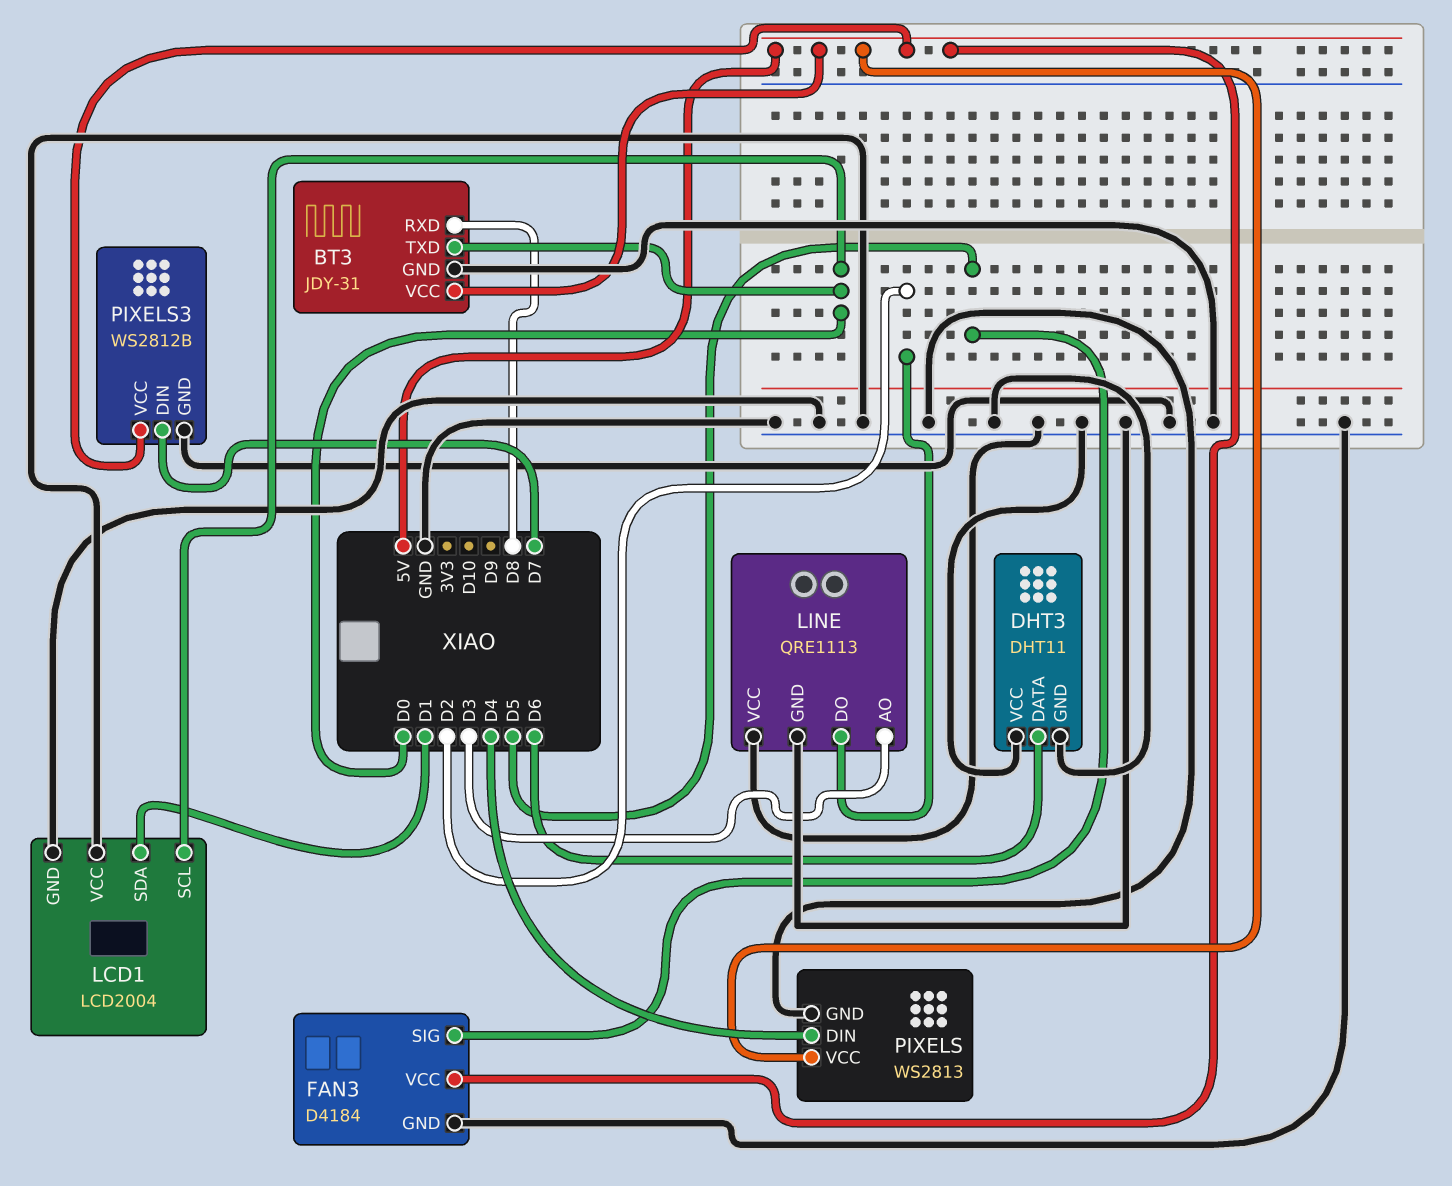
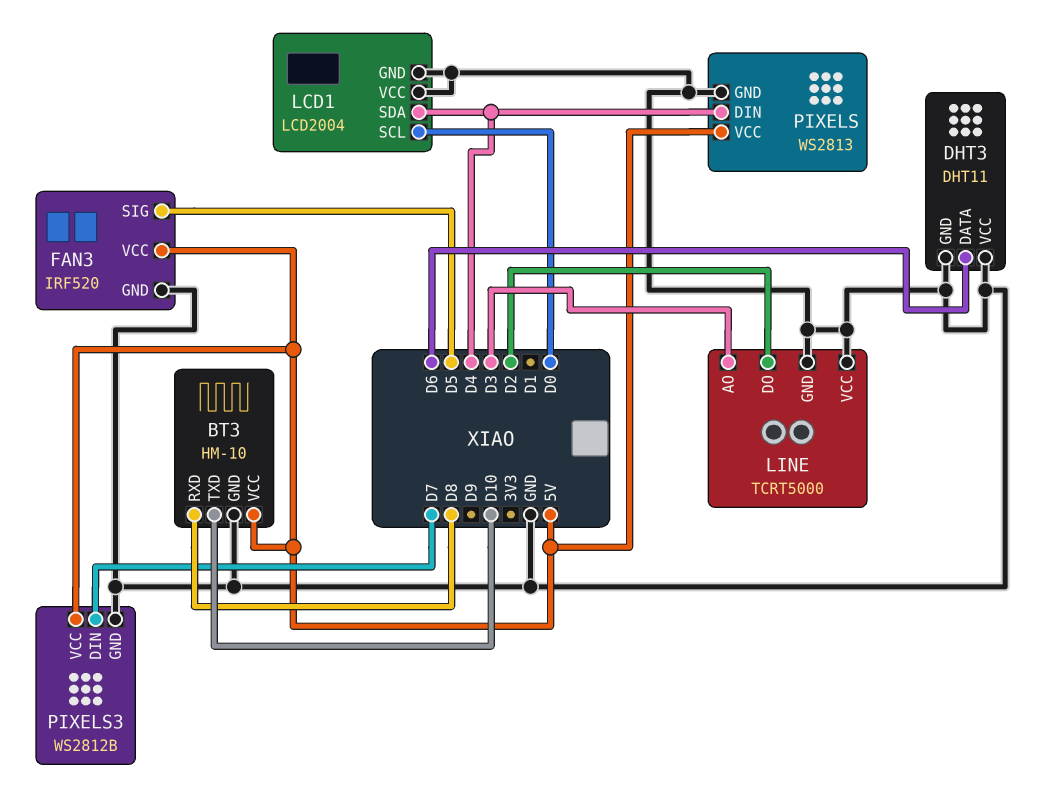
BT3: JDY-31 -> HM-10
BT3 pin TXD: D0 -> D10
FAN3: D4184 -> IRF520
LCD1 pin SDA: D1 -> D4
LINE: QRE1113 -> TCRT5000

